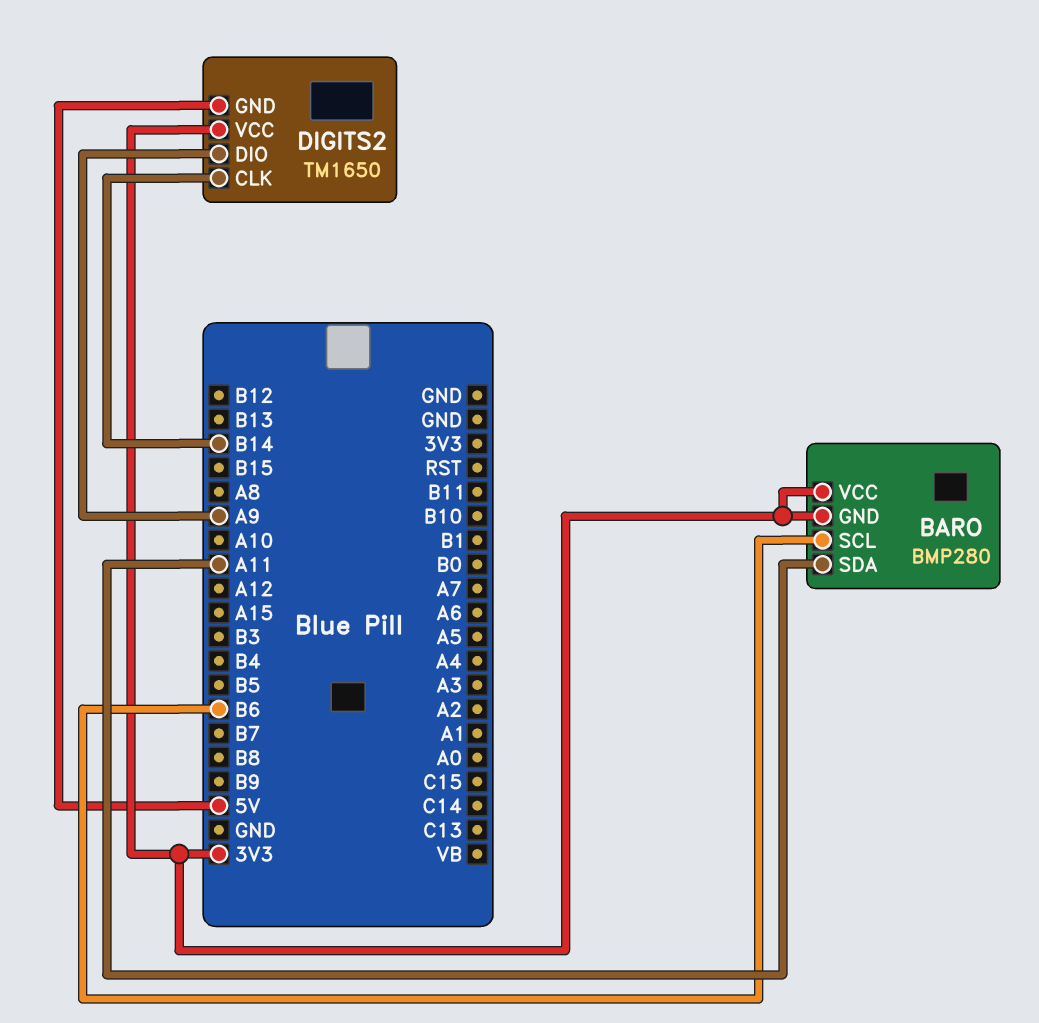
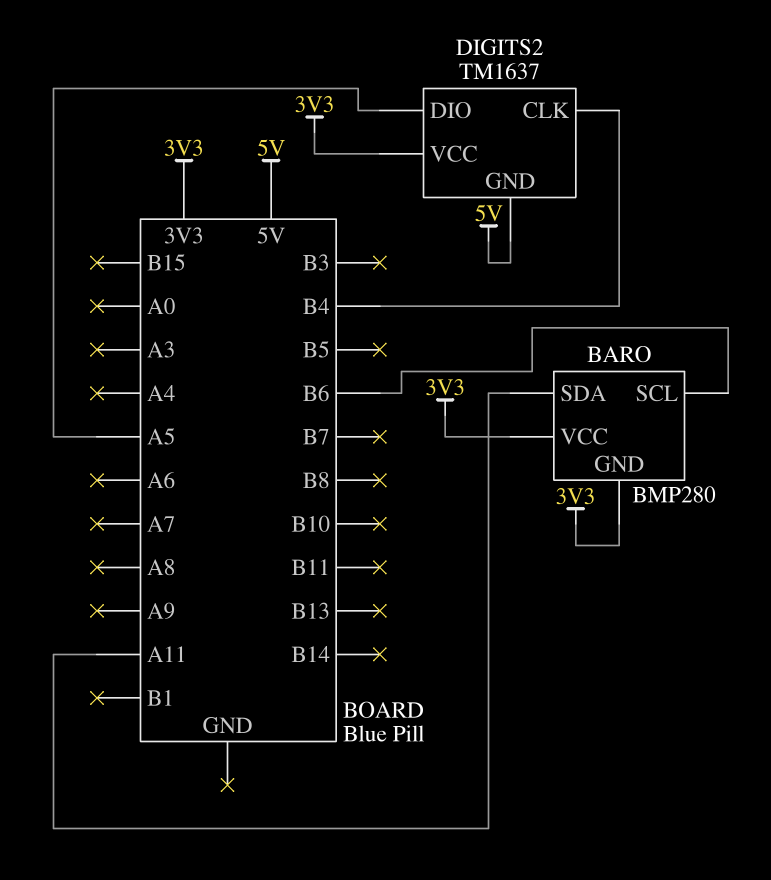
DIGITS2: TM1650 -> TM1637
DIGITS2 pin CLK: B14 -> B4
DIGITS2 pin DIO: A9 -> A5

